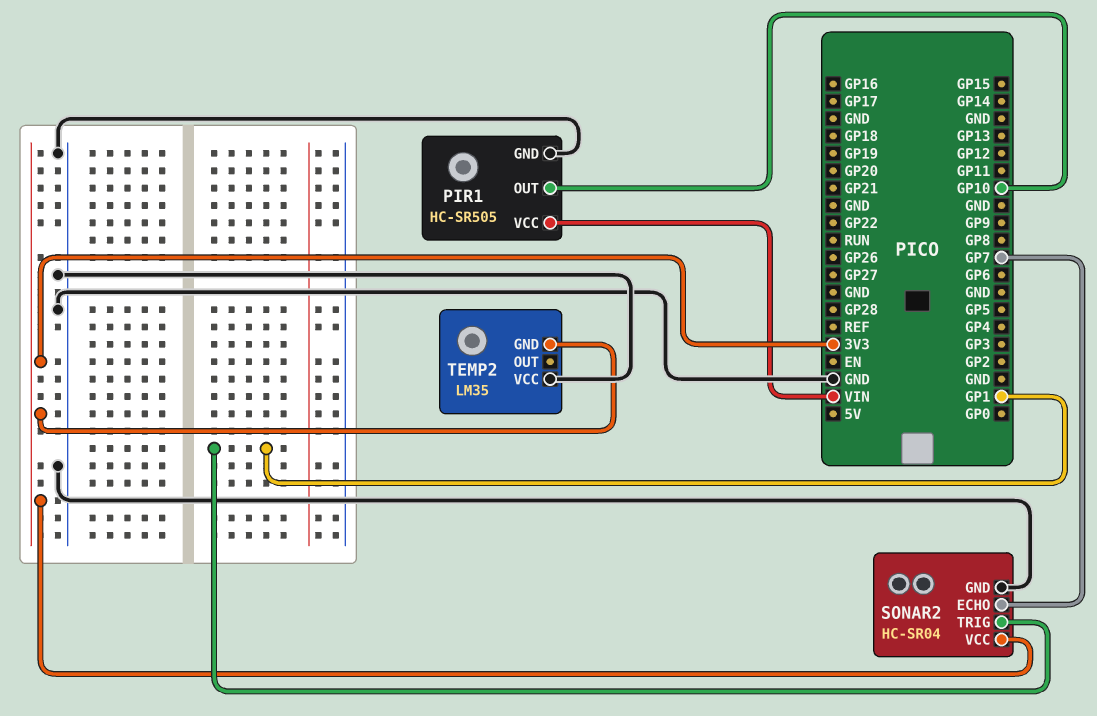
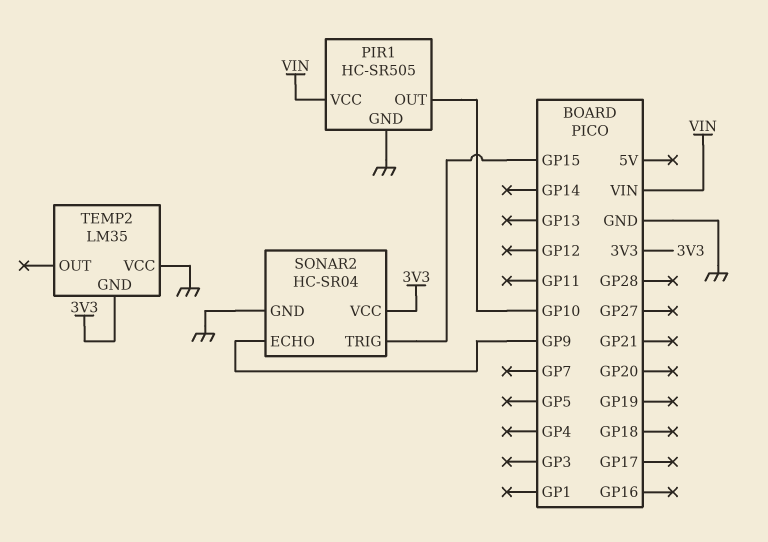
SONAR2 pin ECHO: GP7 -> GP9
SONAR2 pin TRIG: GP1 -> GP15

